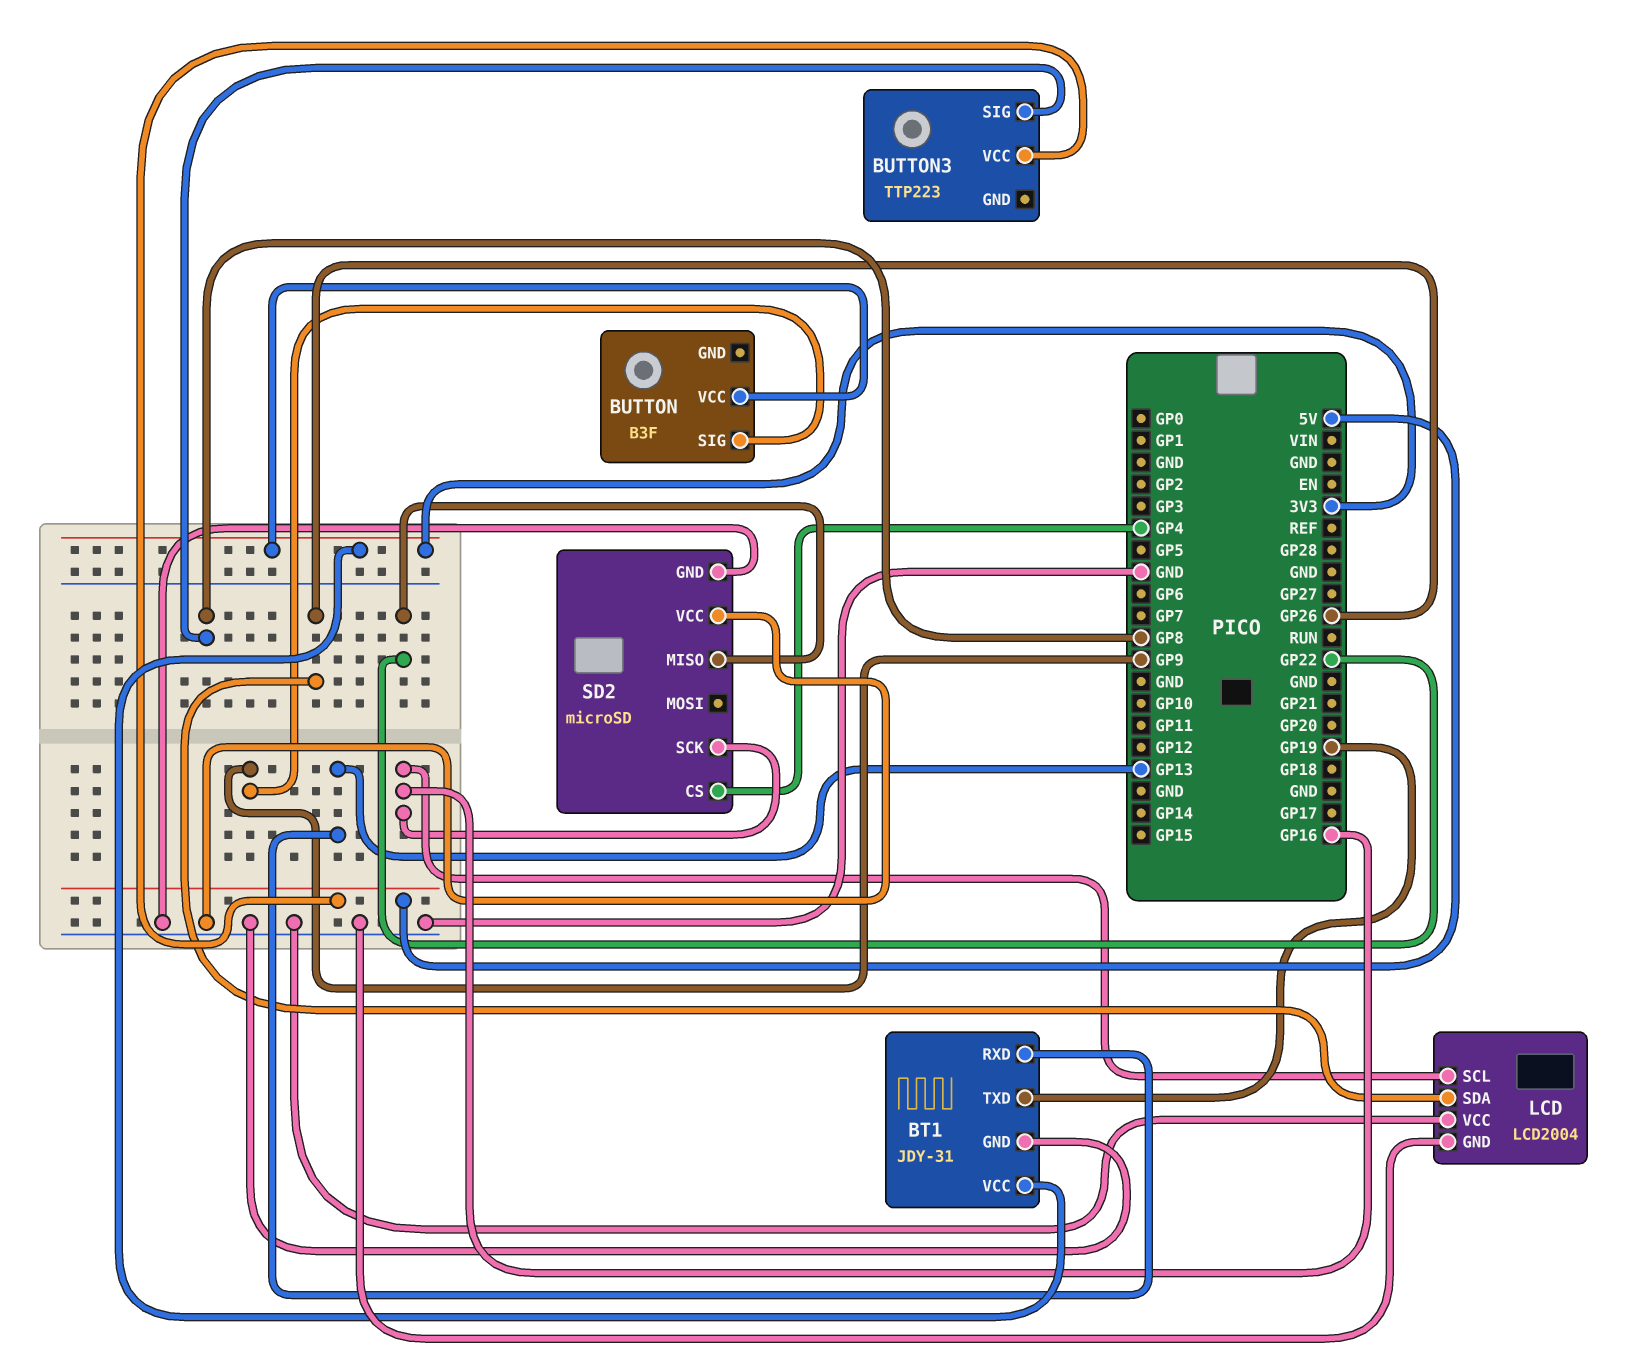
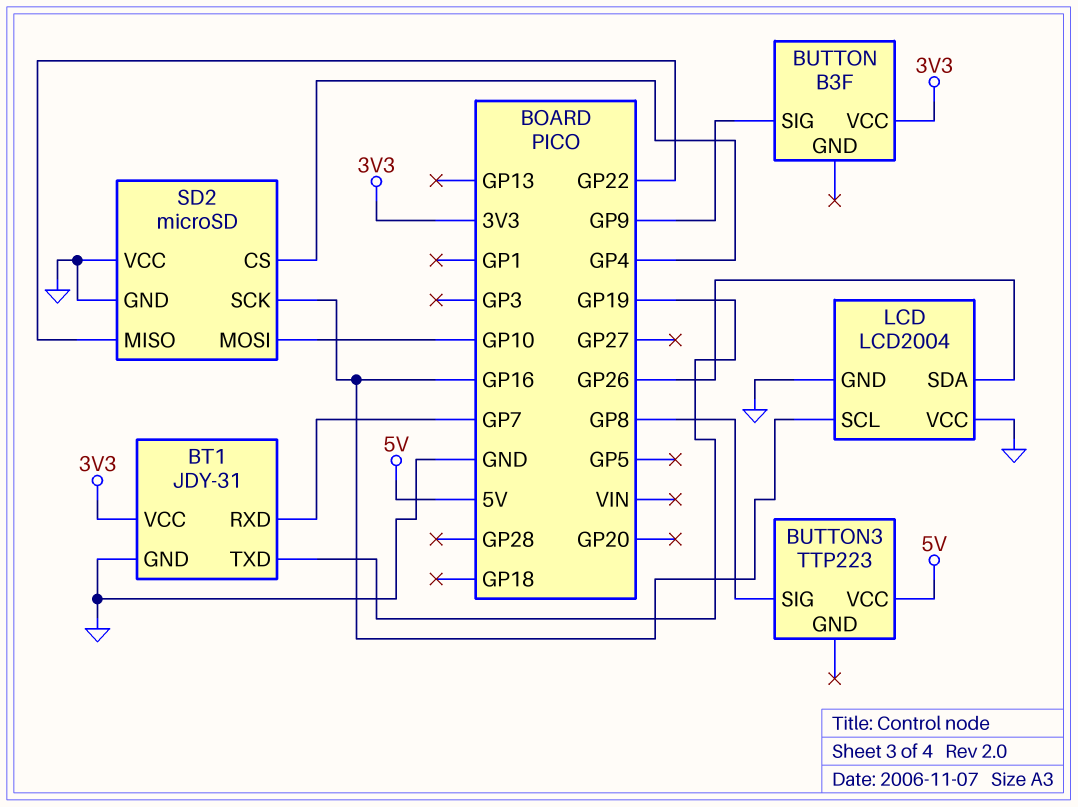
BT1 pin RXD: GP13 -> GP7
SD2 pin MOSI: none -> GP10

